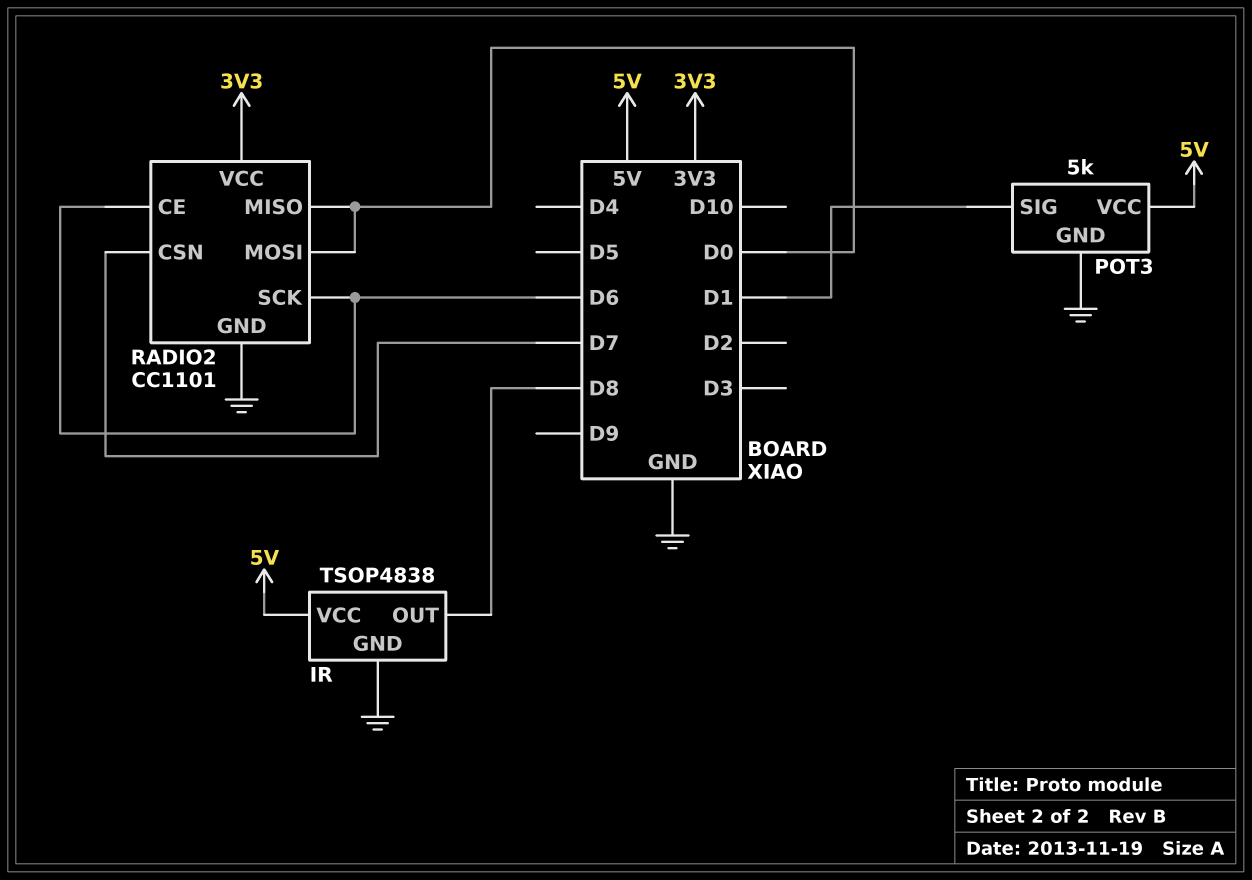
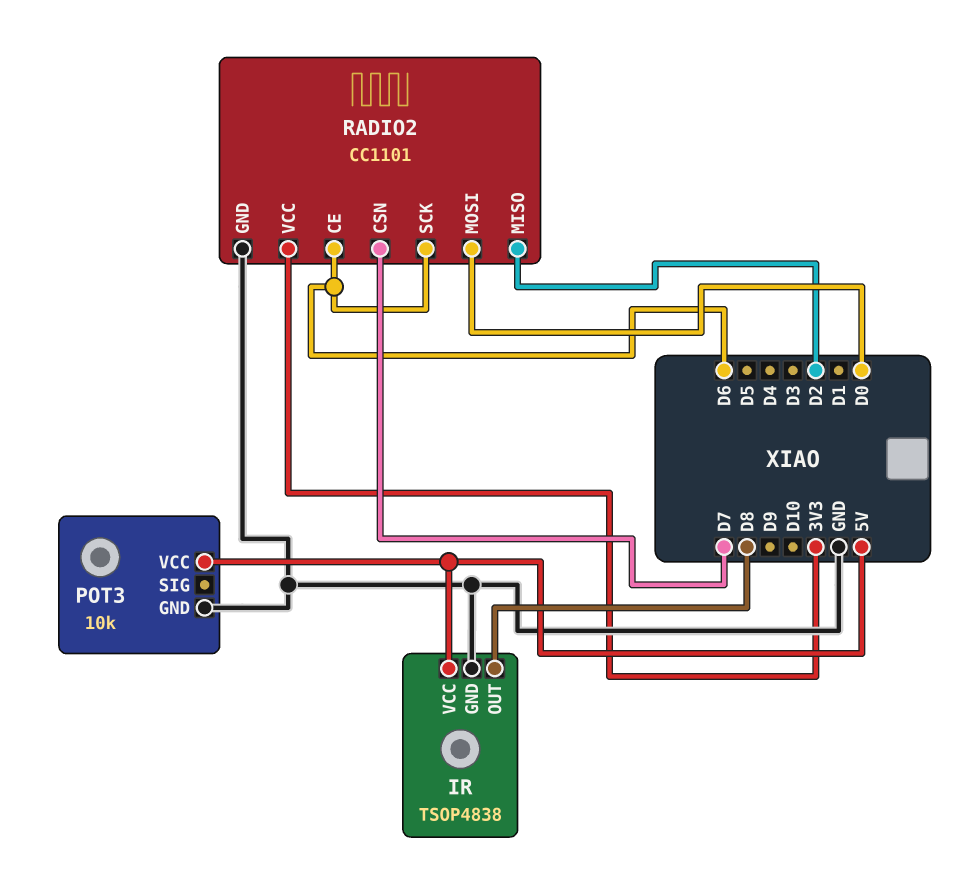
POT3: 5k -> 10k
POT3 pin SIG: D1 -> none
RADIO2 pin MISO: D0 -> D2

